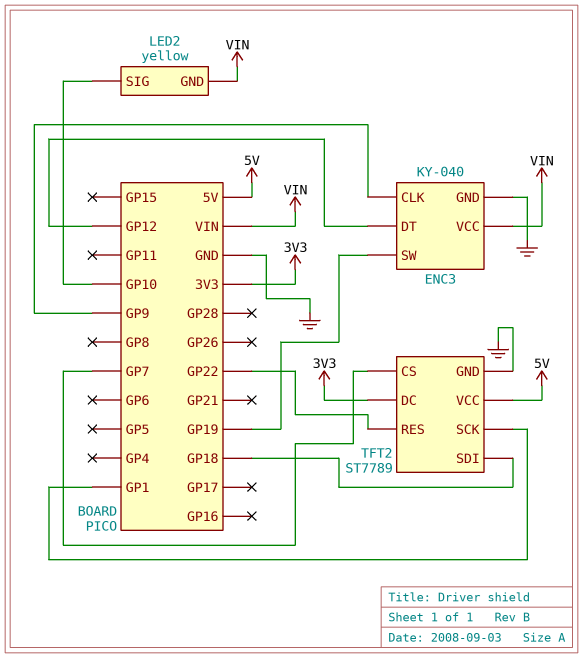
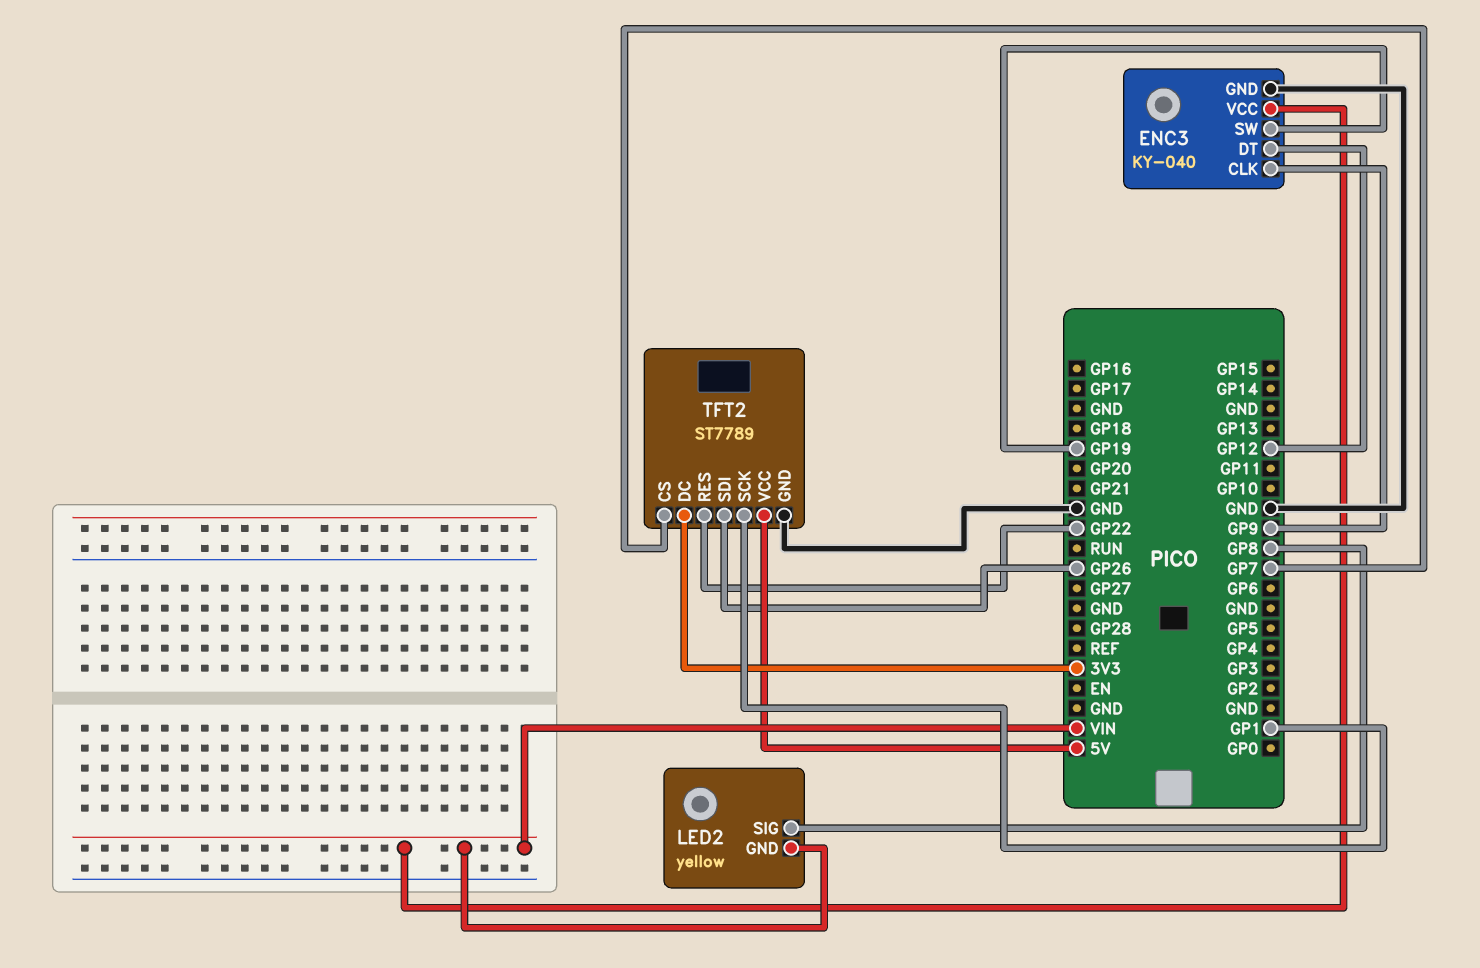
LED2 pin SIG: GP10 -> GP8
TFT2 pin SDI: GP18 -> GP26

